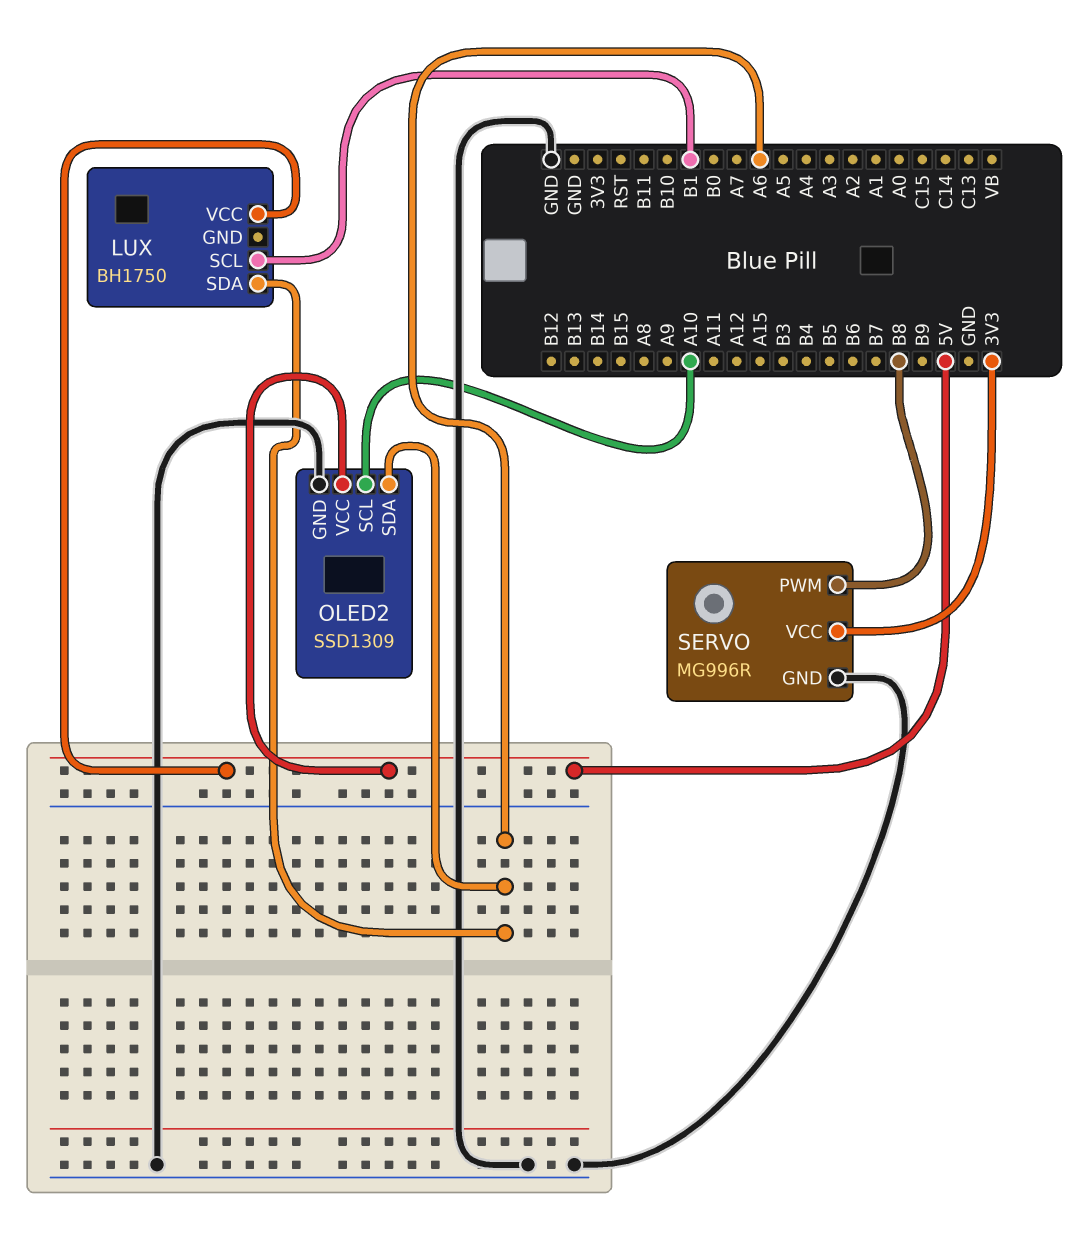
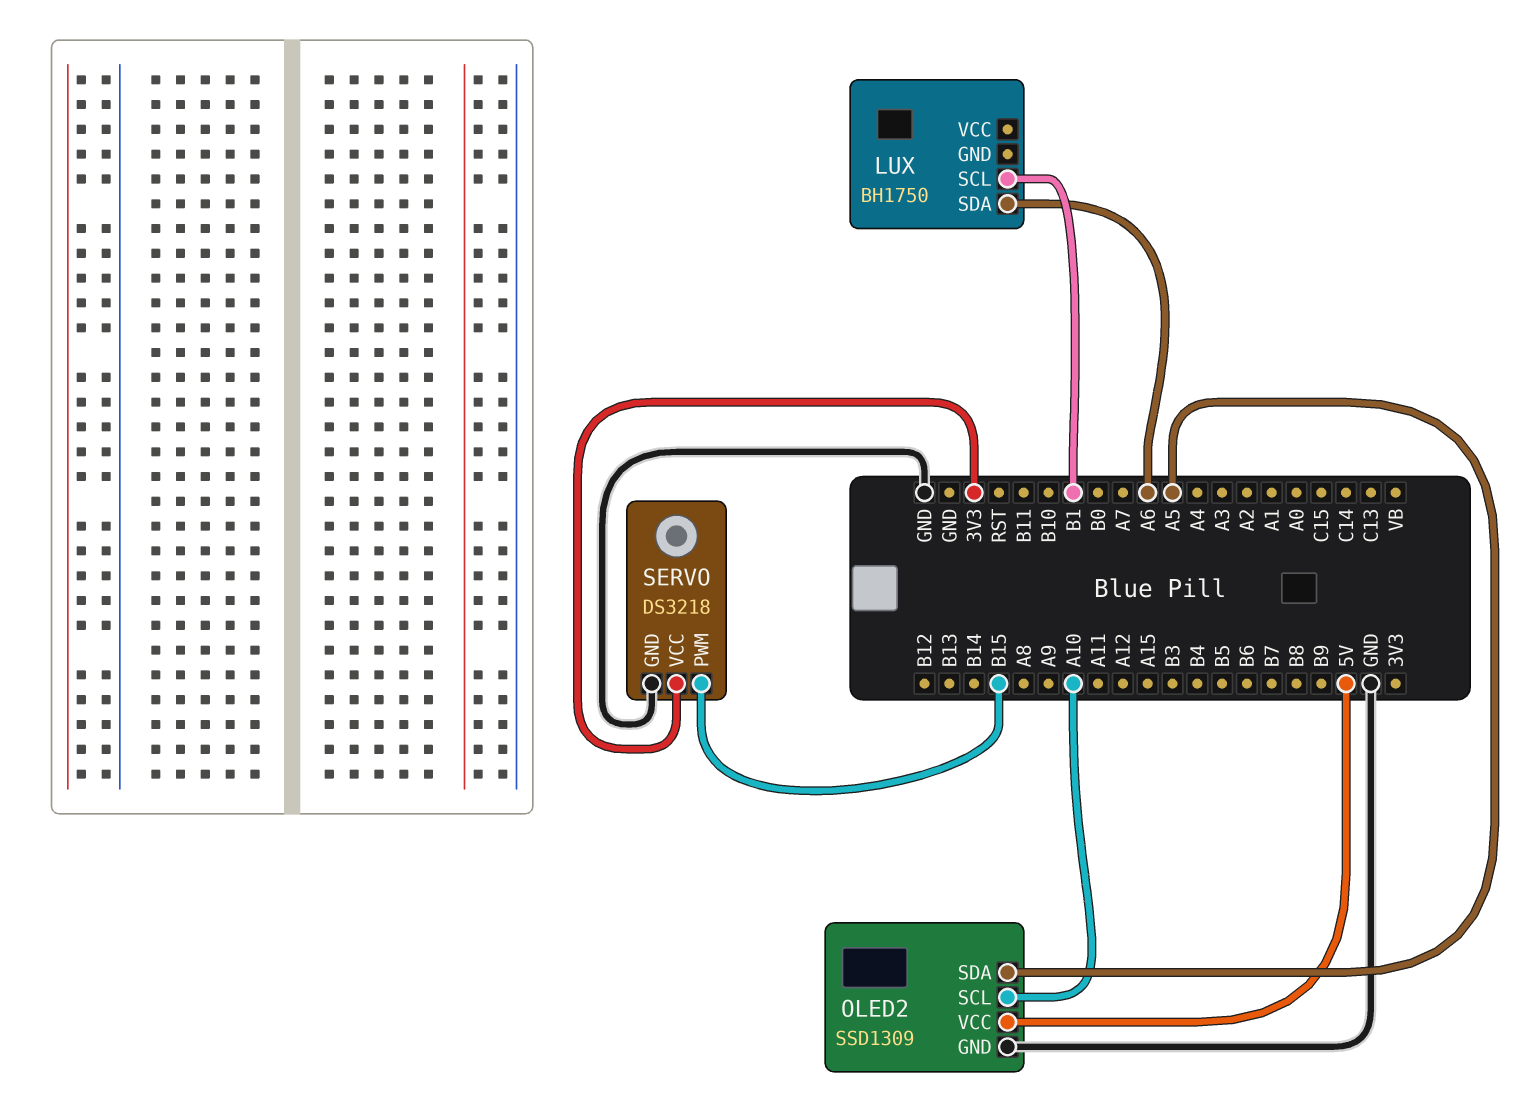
LUX pin VCC: 5V -> none
OLED2 pin SDA: A6 -> A5
SERVO: MG996R -> DS3218
SERVO pin PWM: B8 -> B15

